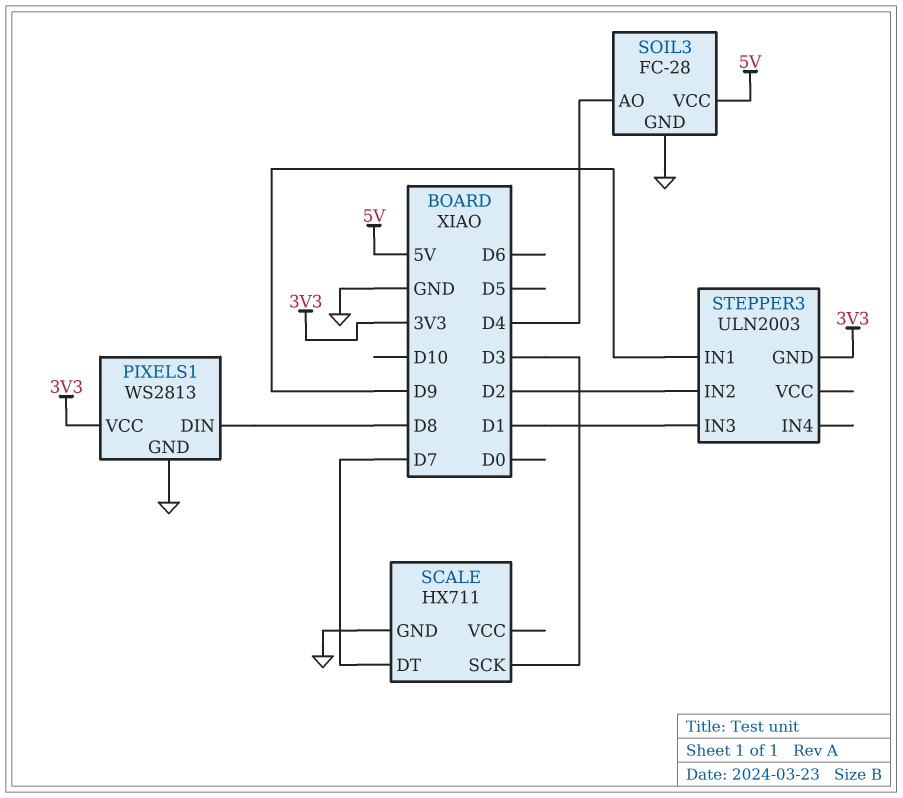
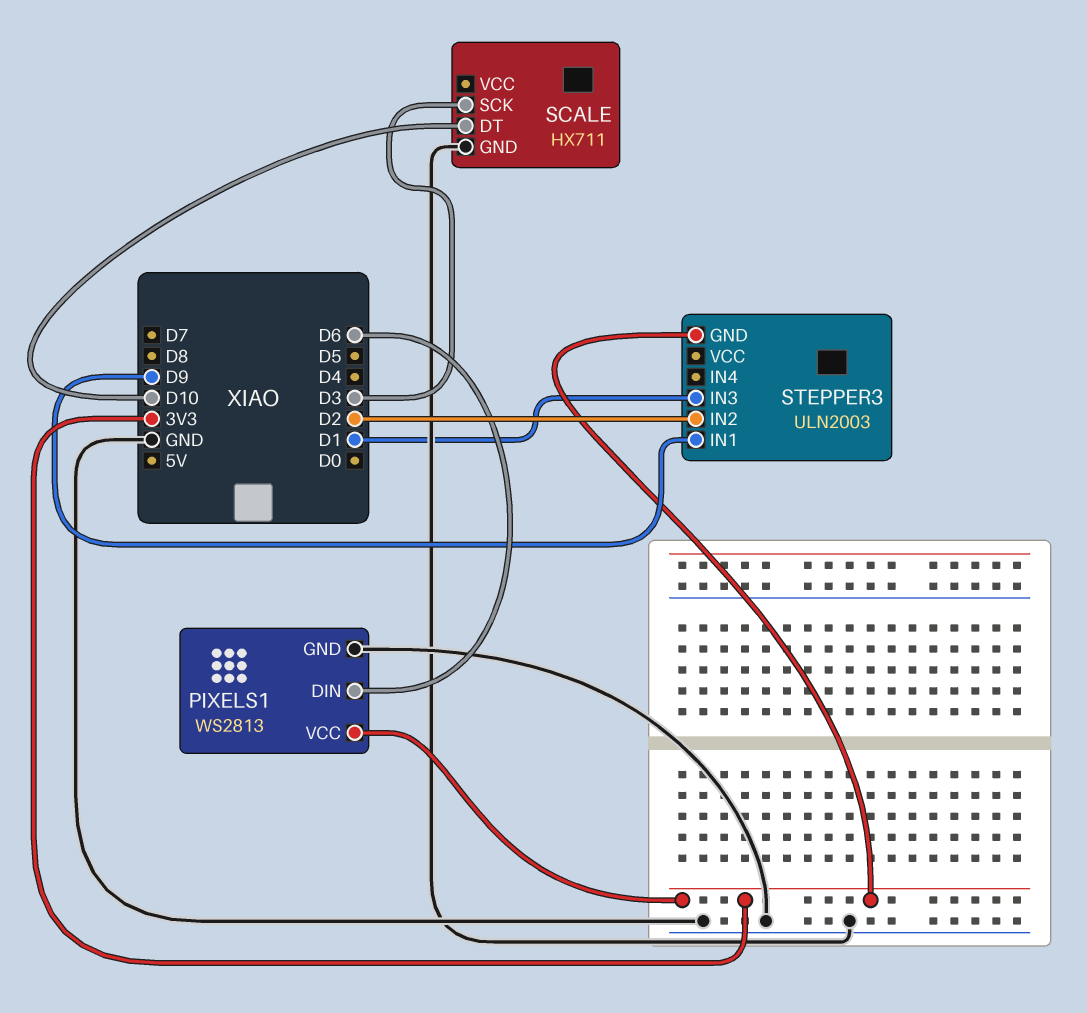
PIXELS1 pin DIN: D8 -> D6
SCALE pin DT: D7 -> D10
SOIL3: FC-28 -> none
SOIL3 pin AO: D4 -> none
SOIL3 pin GND: GND -> none
SOIL3 pin VCC: 5V -> none

